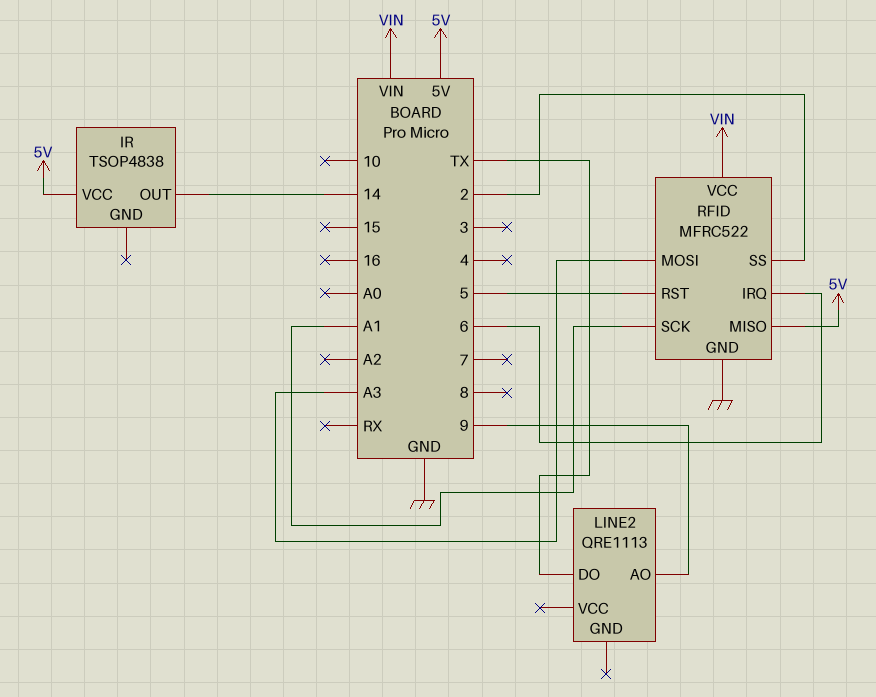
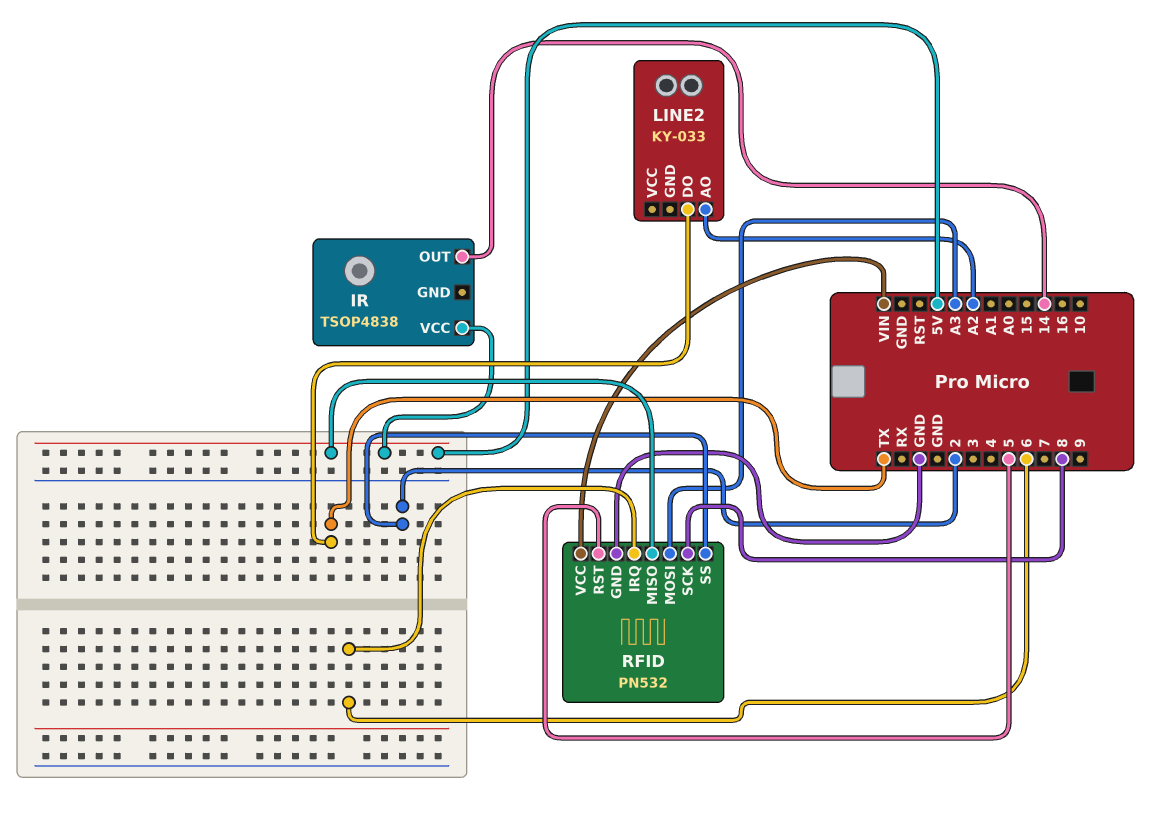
LINE2: QRE1113 -> KY-033
LINE2 pin AO: 9 -> A2
RFID: MFRC522 -> PN532
RFID pin SCK: A1 -> 8

